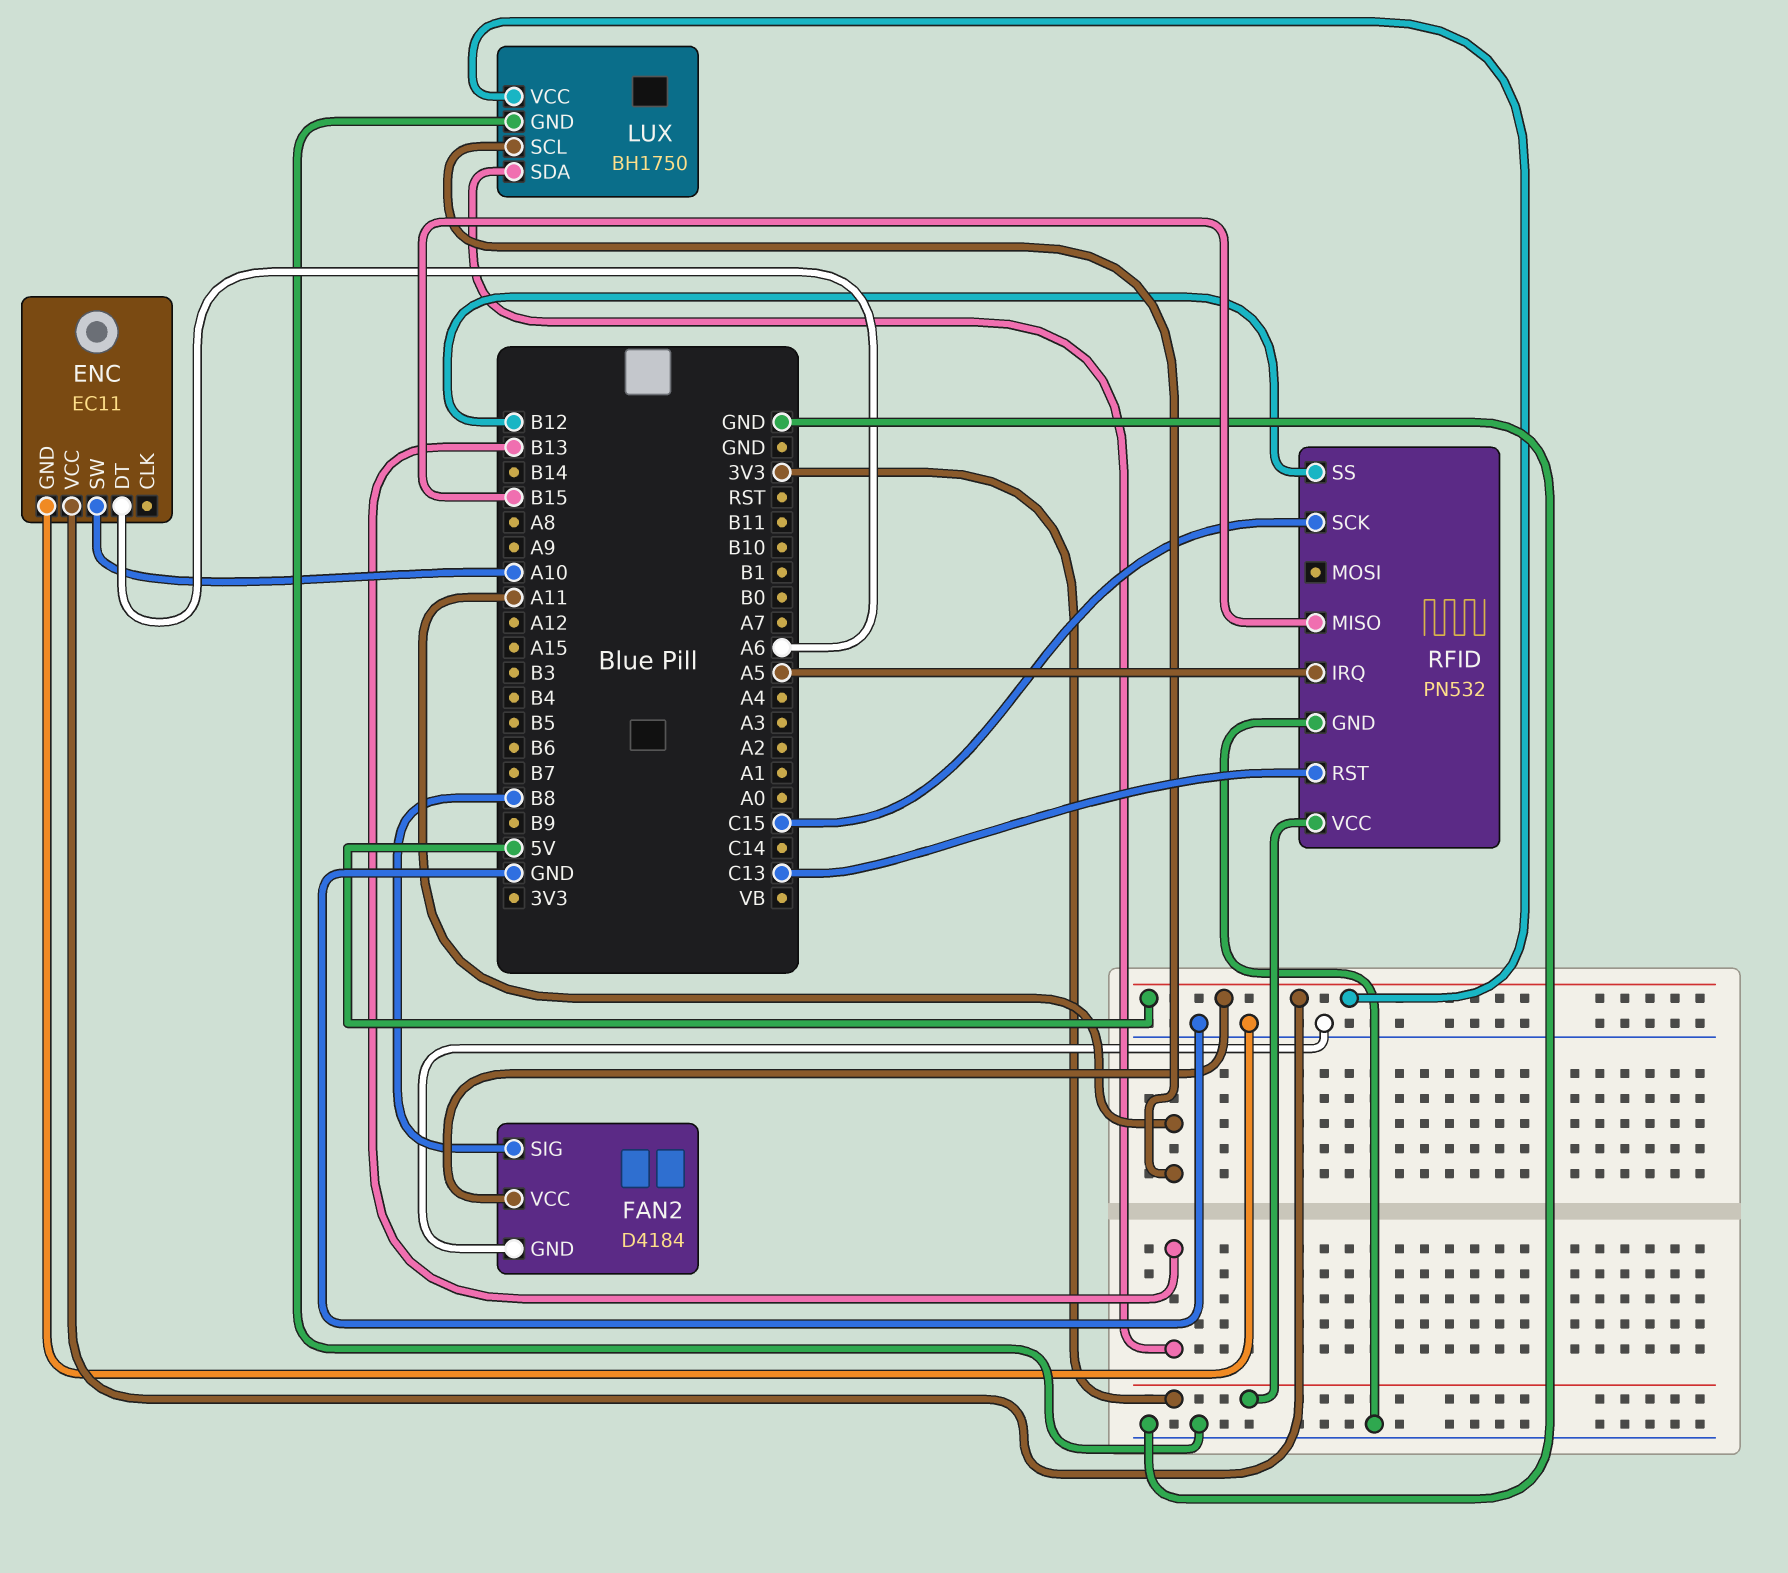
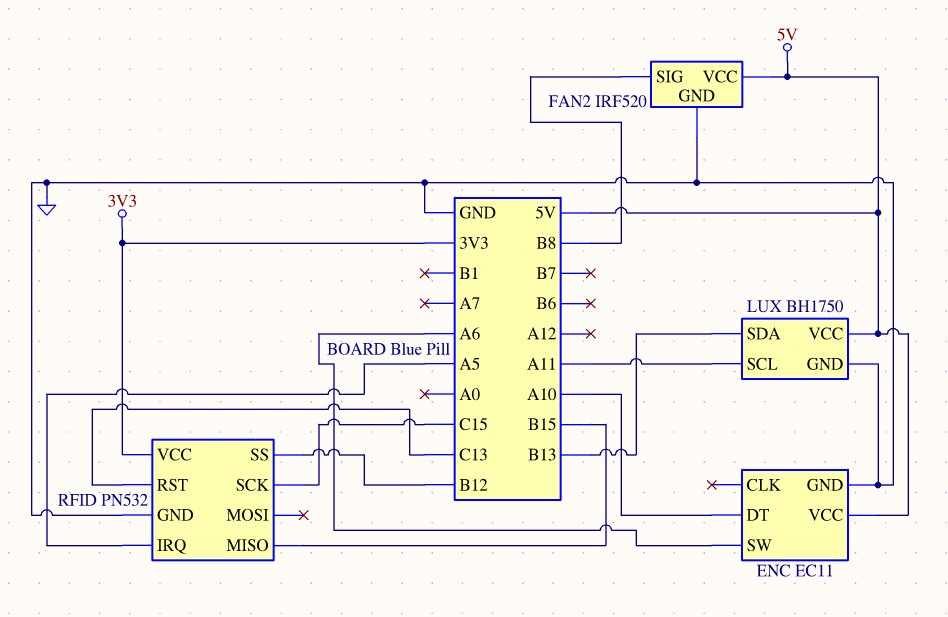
ENC pin DT: A6 -> A10
ENC pin SW: A10 -> A6
FAN2: D4184 -> IRF520

